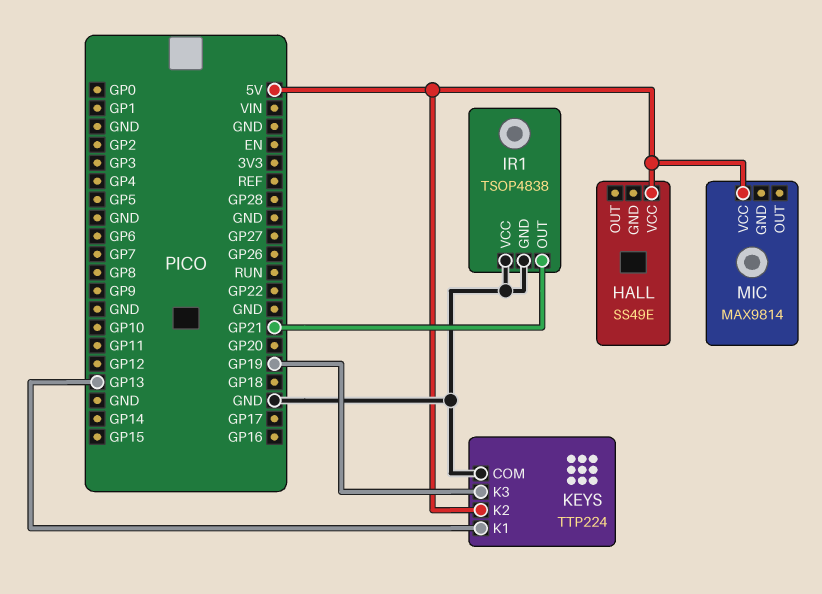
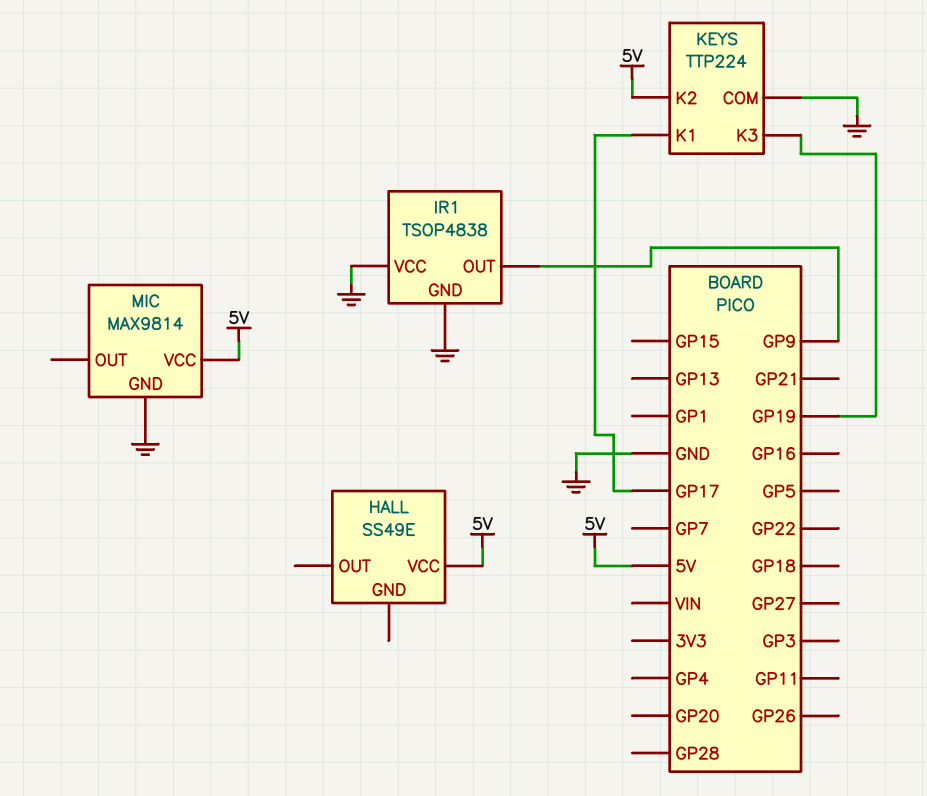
IR1 pin OUT: GP21 -> GP9
KEYS pin K1: GP13 -> GP17
MIC pin GND: none -> GND

